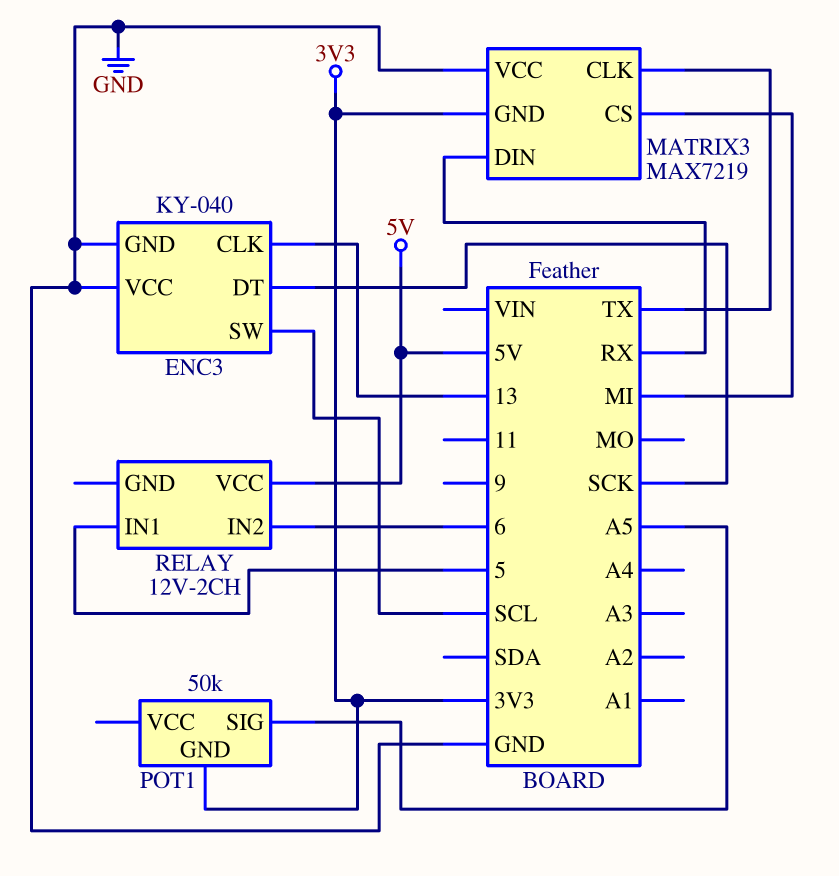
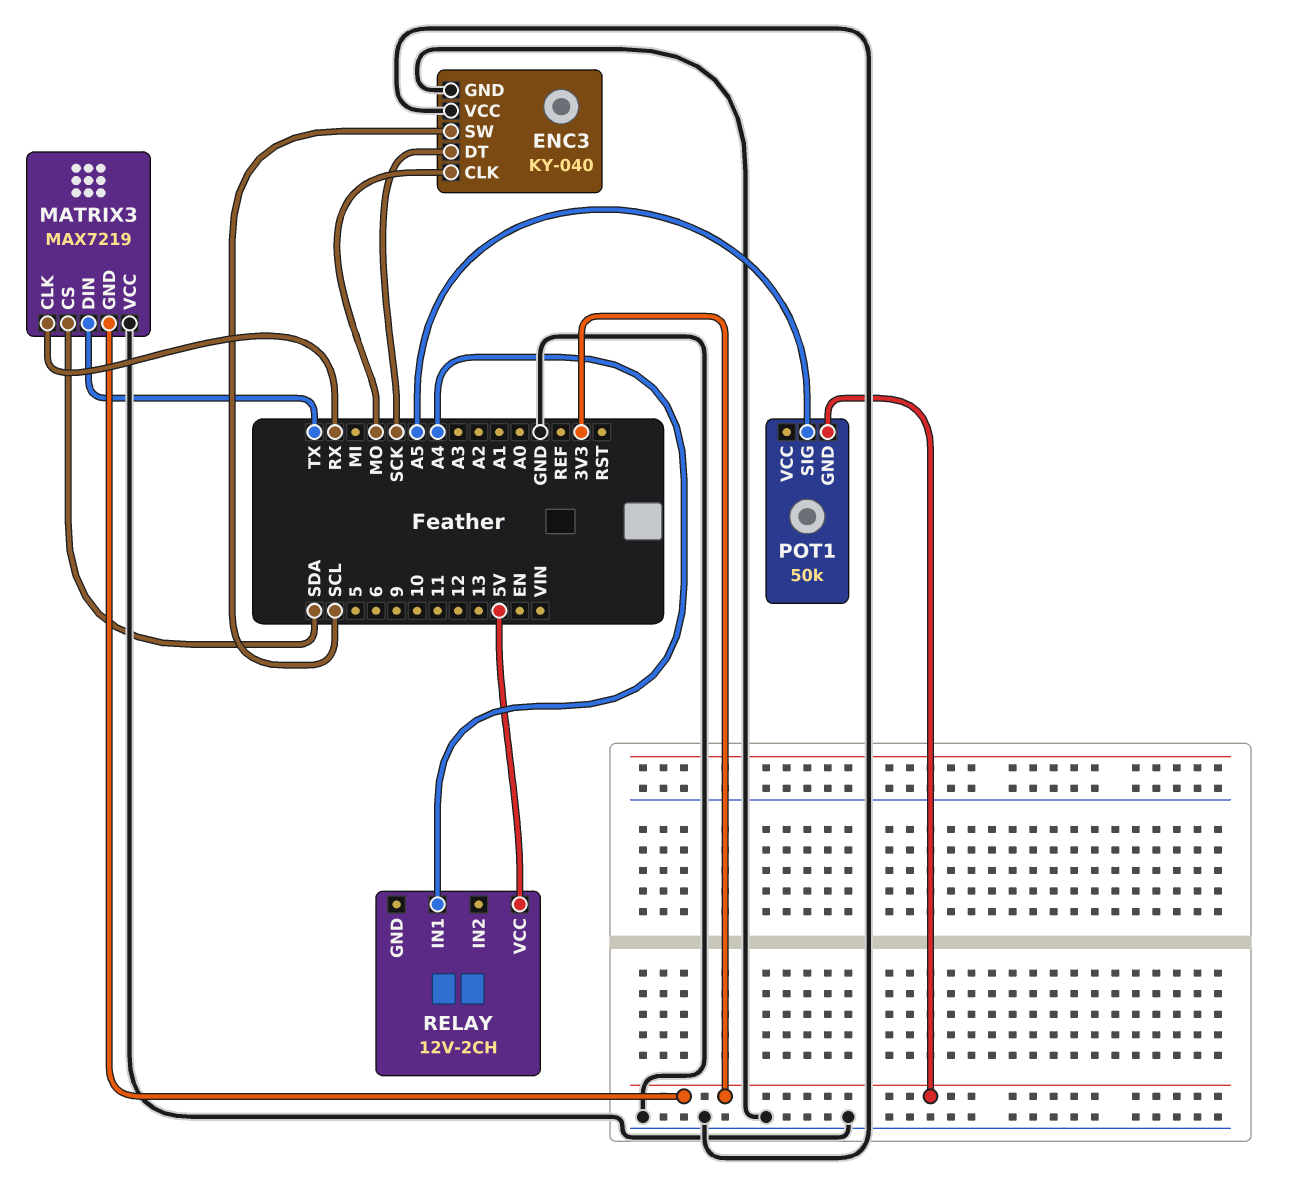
ENC3 pin CLK: 13 -> MO
MATRIX3 pin CLK: TX -> RX
MATRIX3 pin CS: MI -> SDA
MATRIX3 pin DIN: RX -> TX
RELAY pin IN1: 5 -> A4
RELAY pin IN2: 6 -> none

